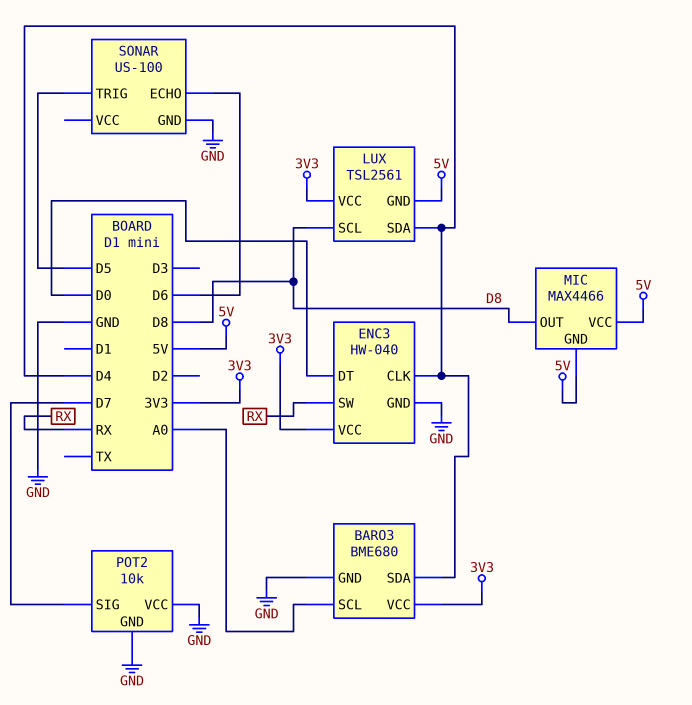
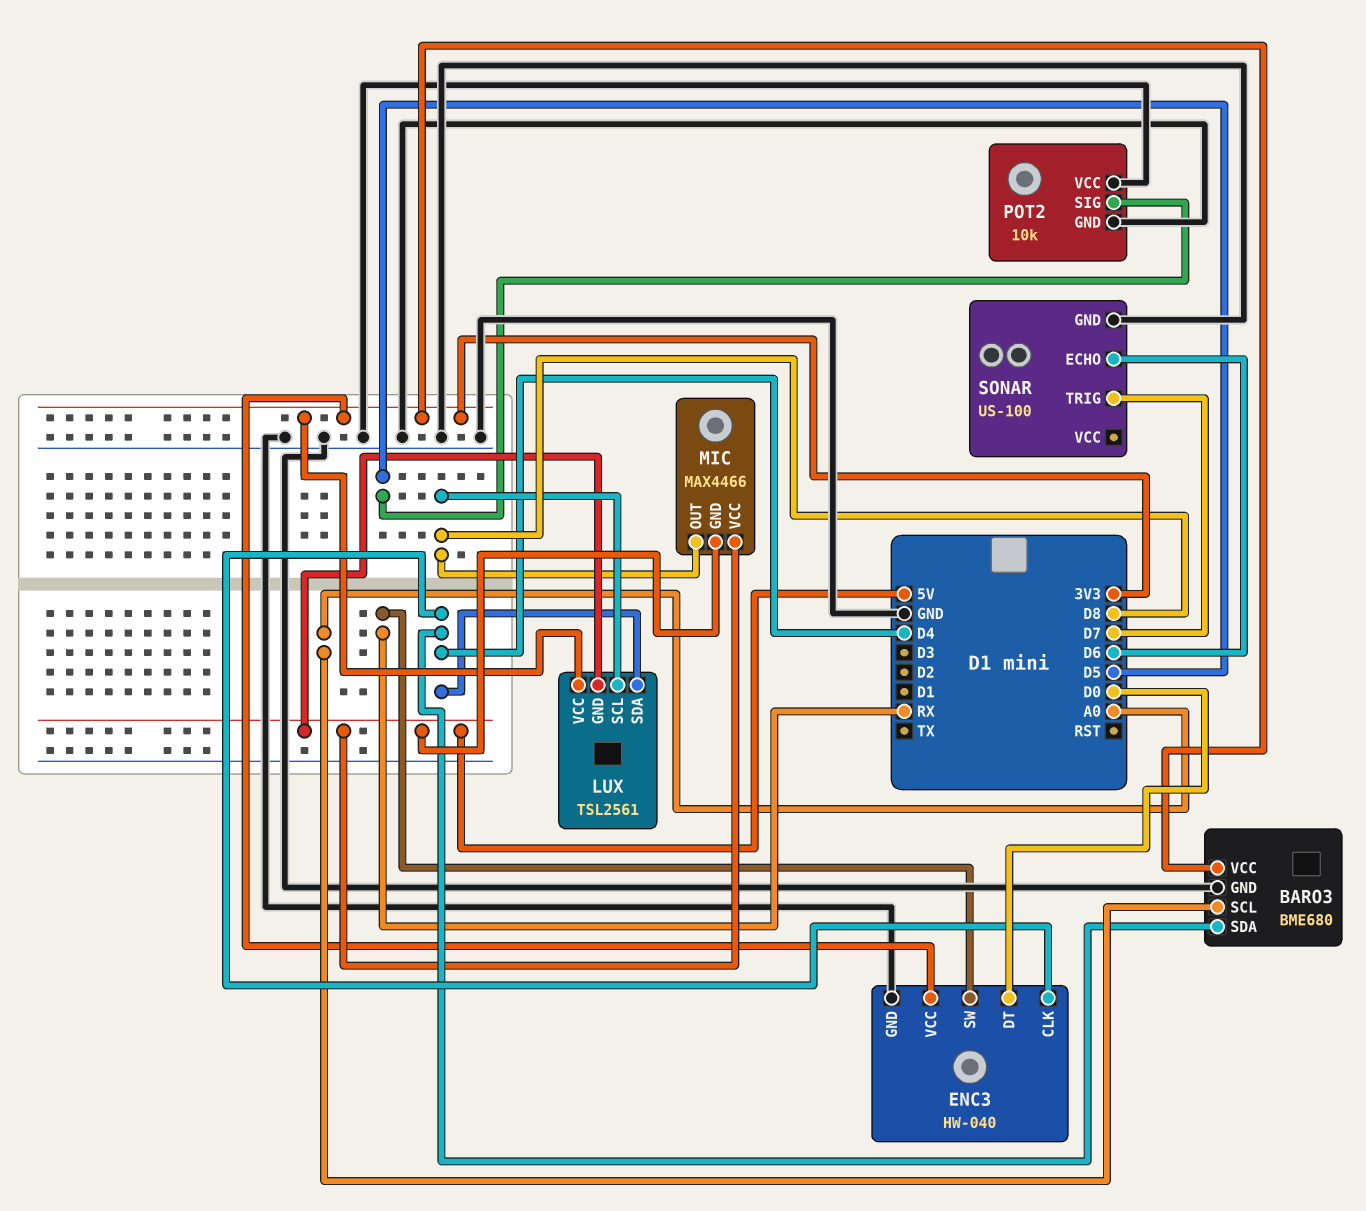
POT2 pin SIG: D7 -> D5
SONAR pin TRIG: D5 -> D7

